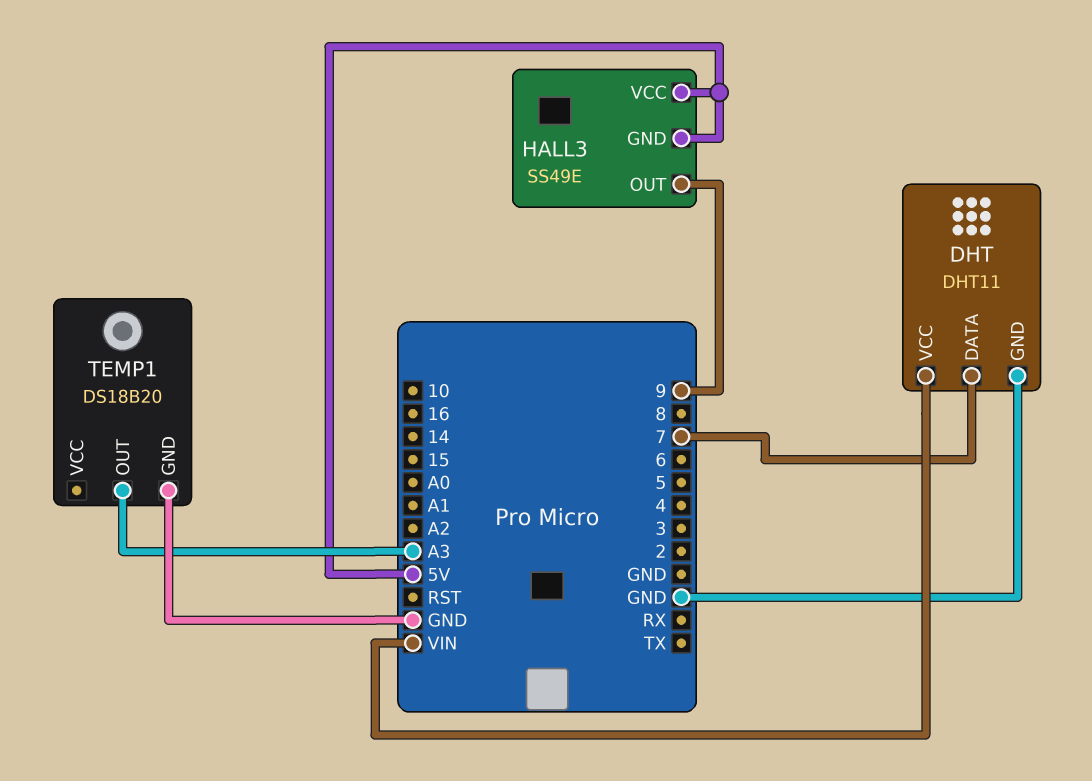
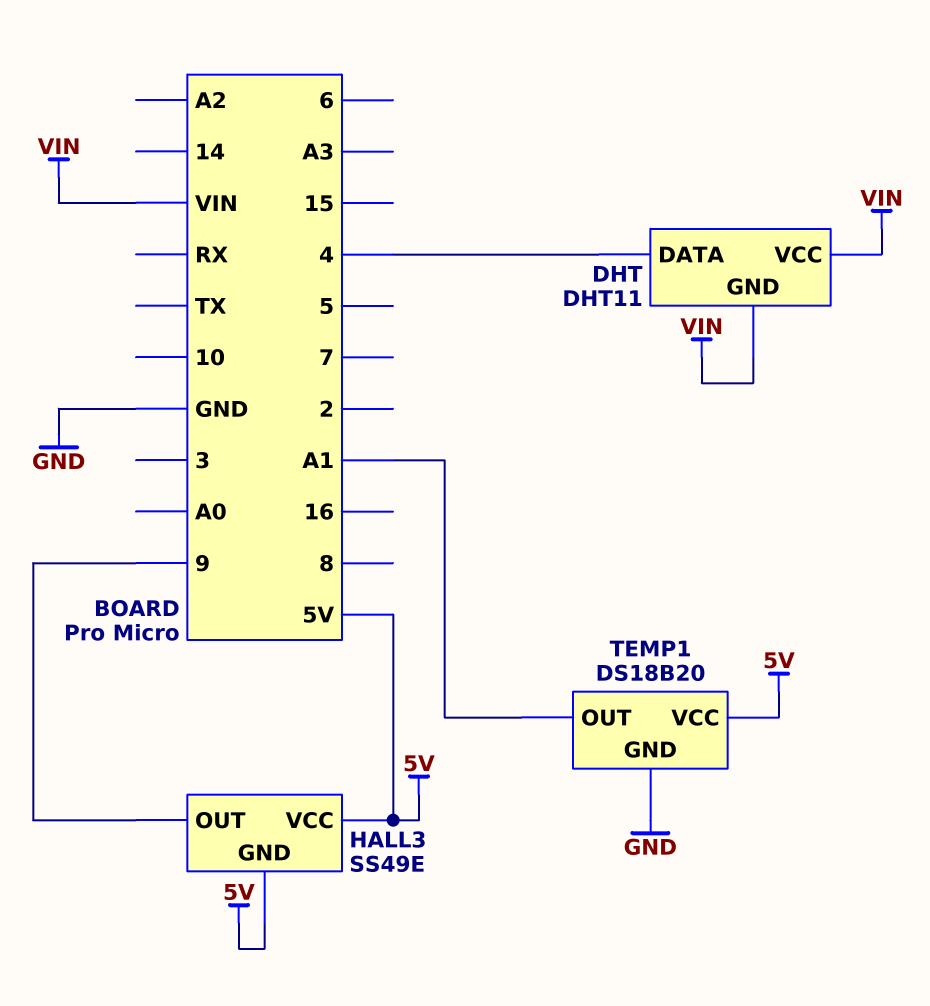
DHT pin DATA: 7 -> 4
DHT pin GND: GND -> VIN
TEMP1 pin OUT: A3 -> A1
TEMP1 pin VCC: none -> 5V

